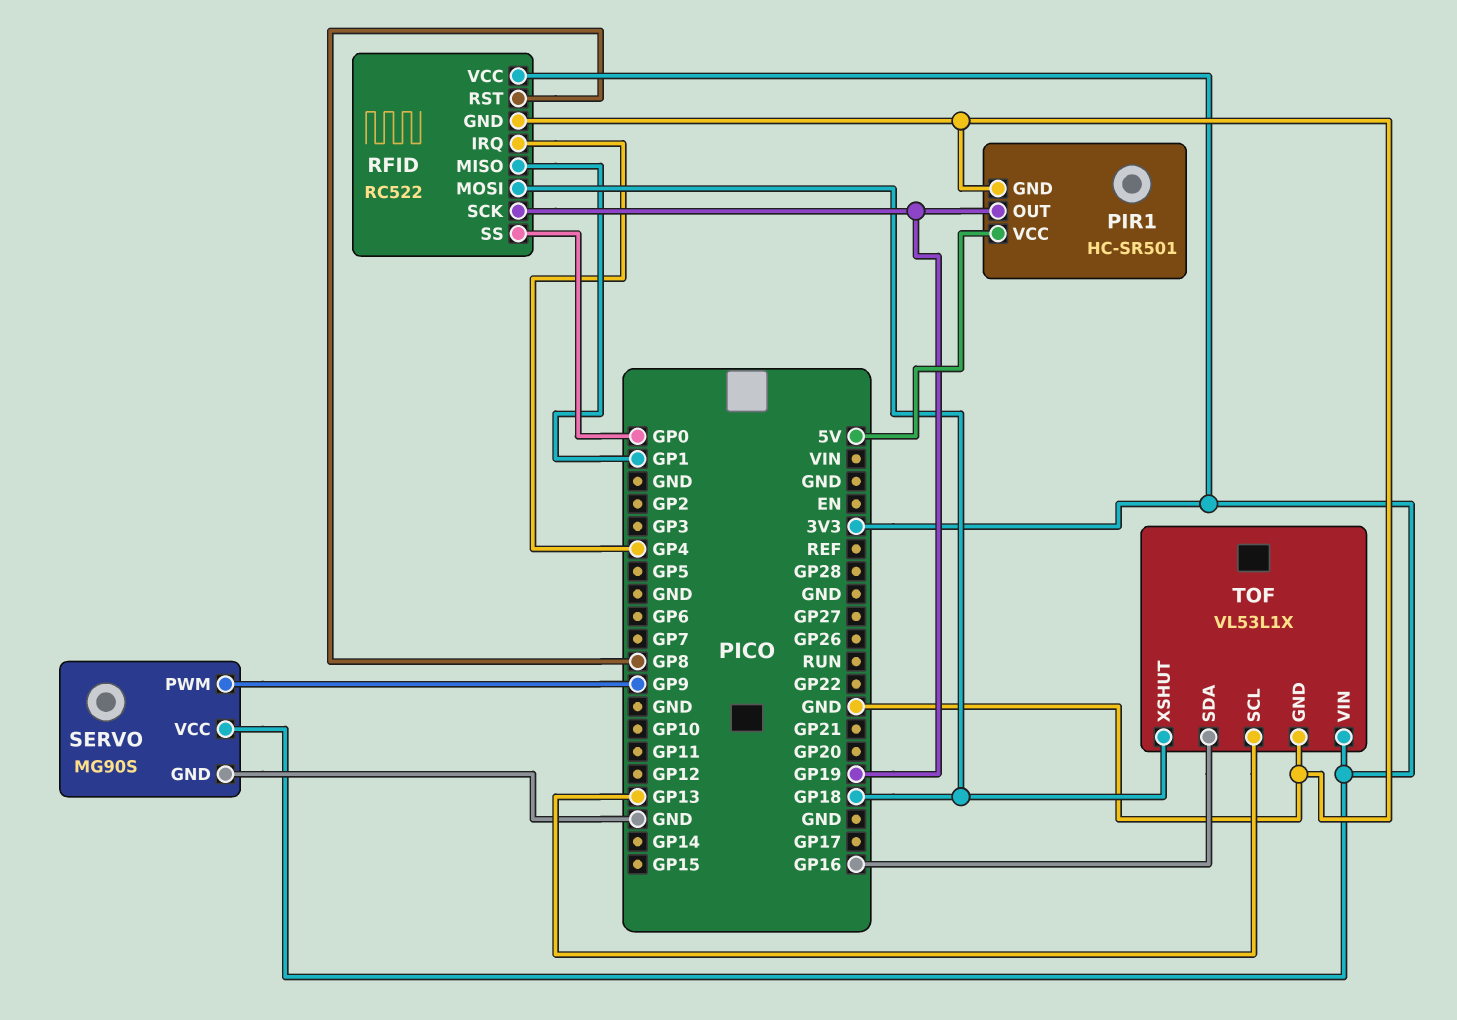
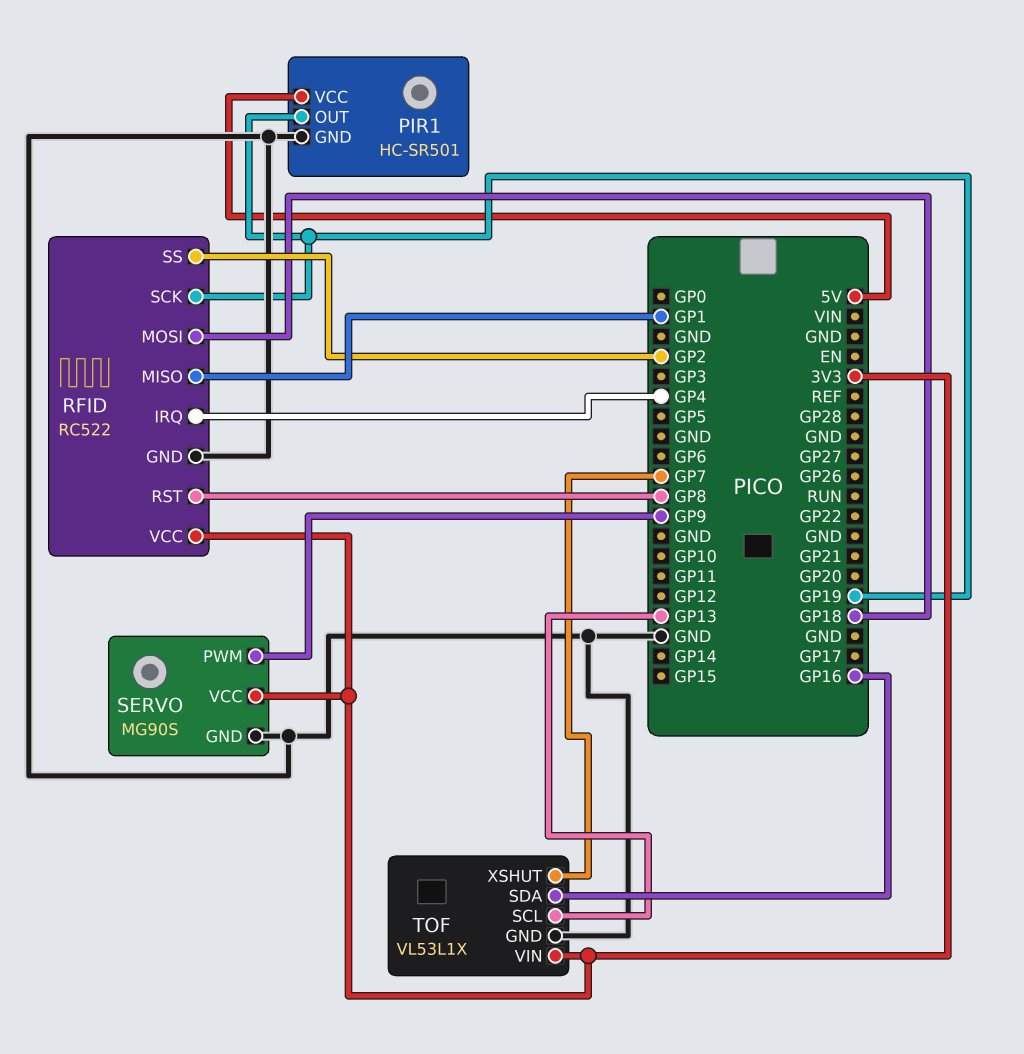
RFID pin SS: GP0 -> GP2
TOF pin XSHUT: GP18 -> GP7

